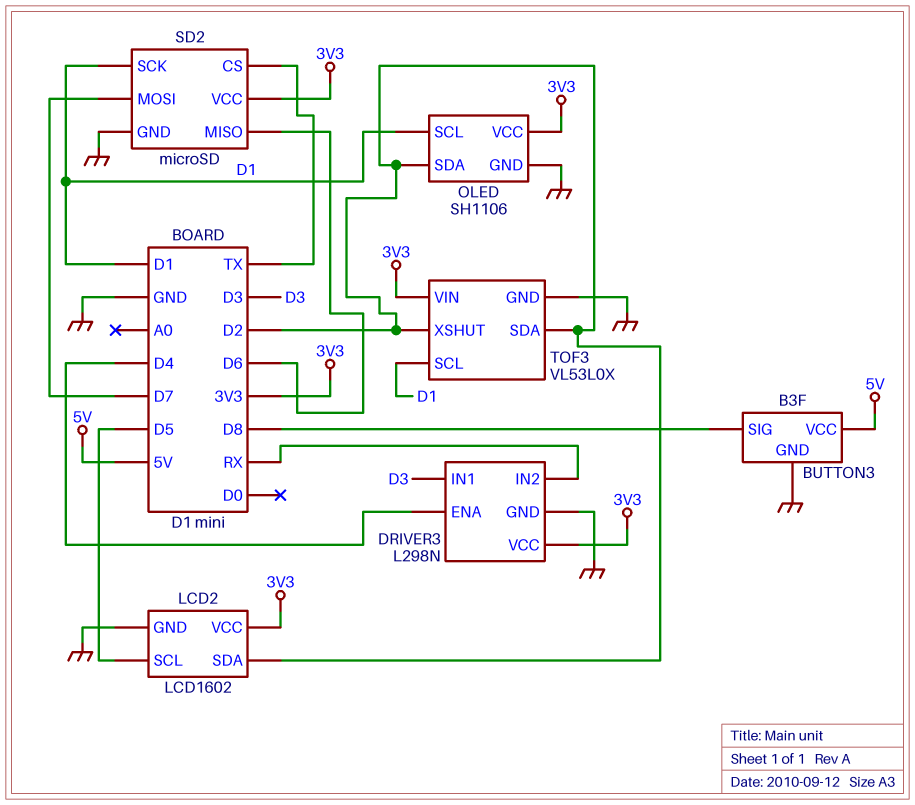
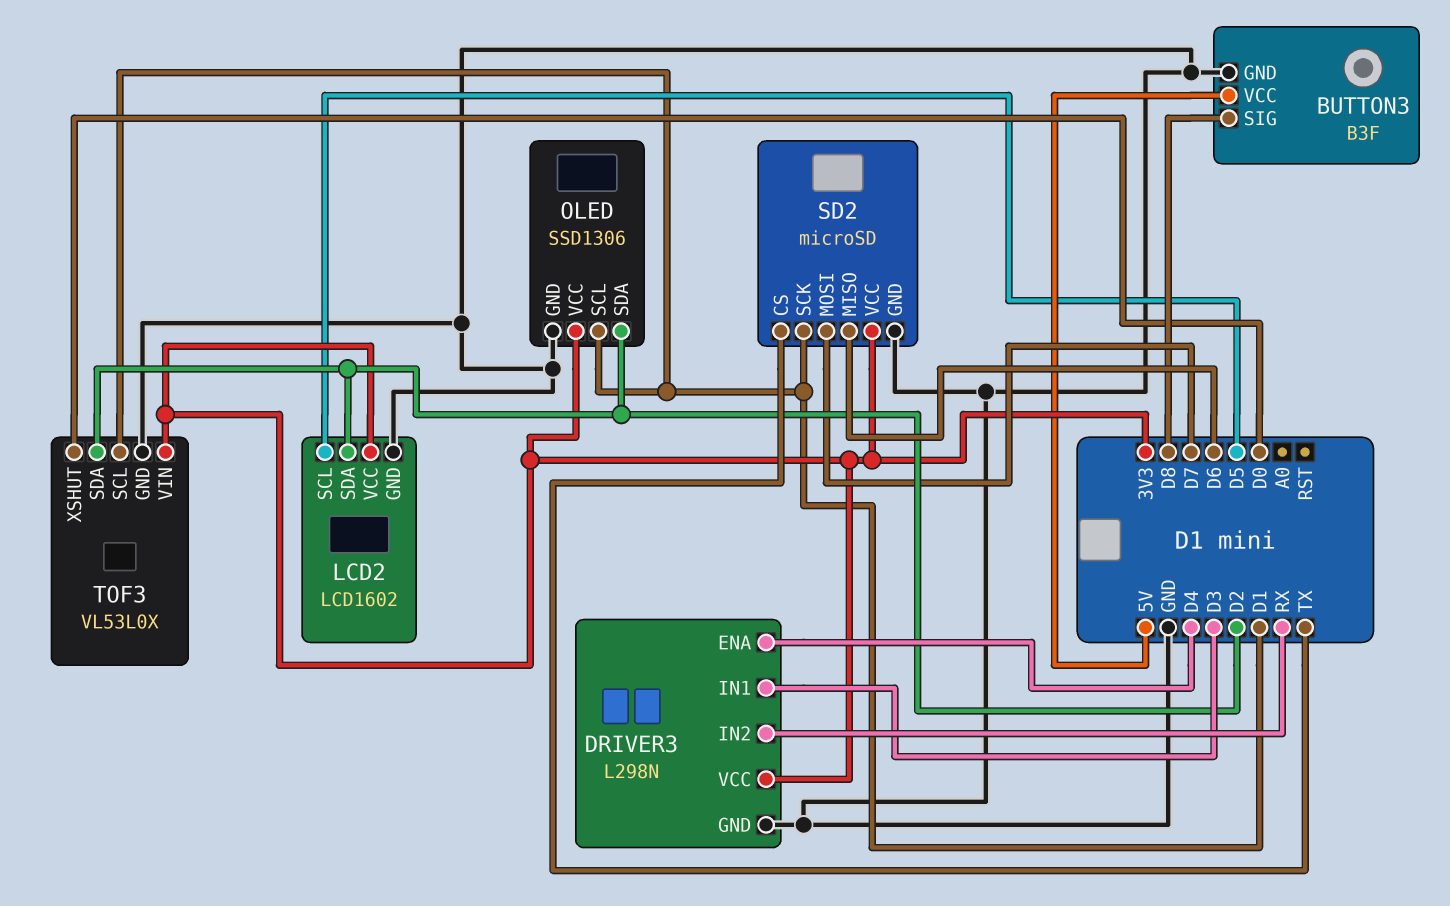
OLED: SH1106 -> SSD1306
TOF3 pin XSHUT: D2 -> D0

